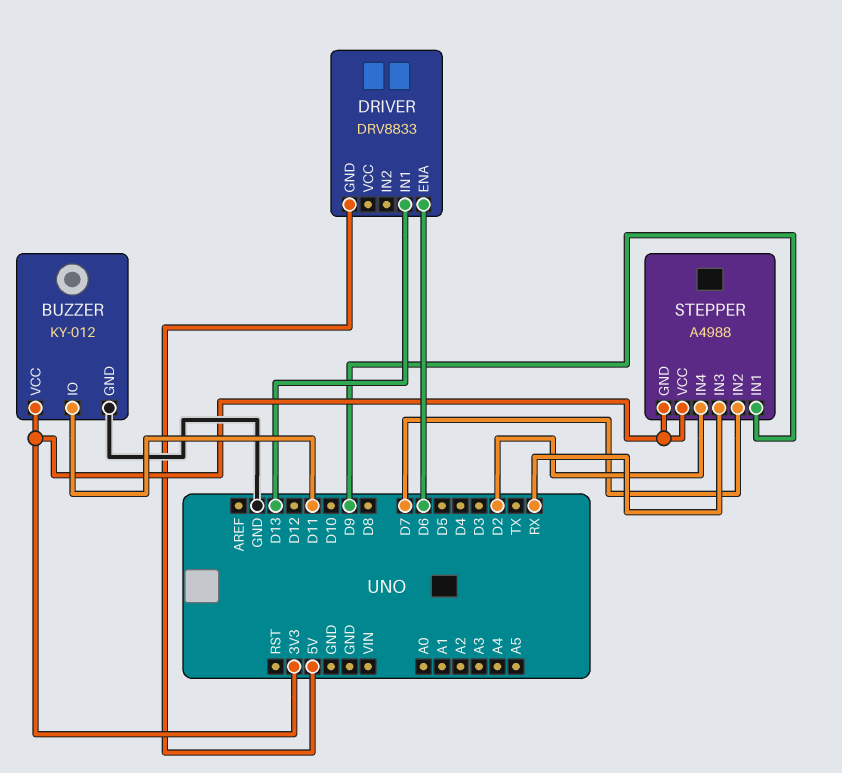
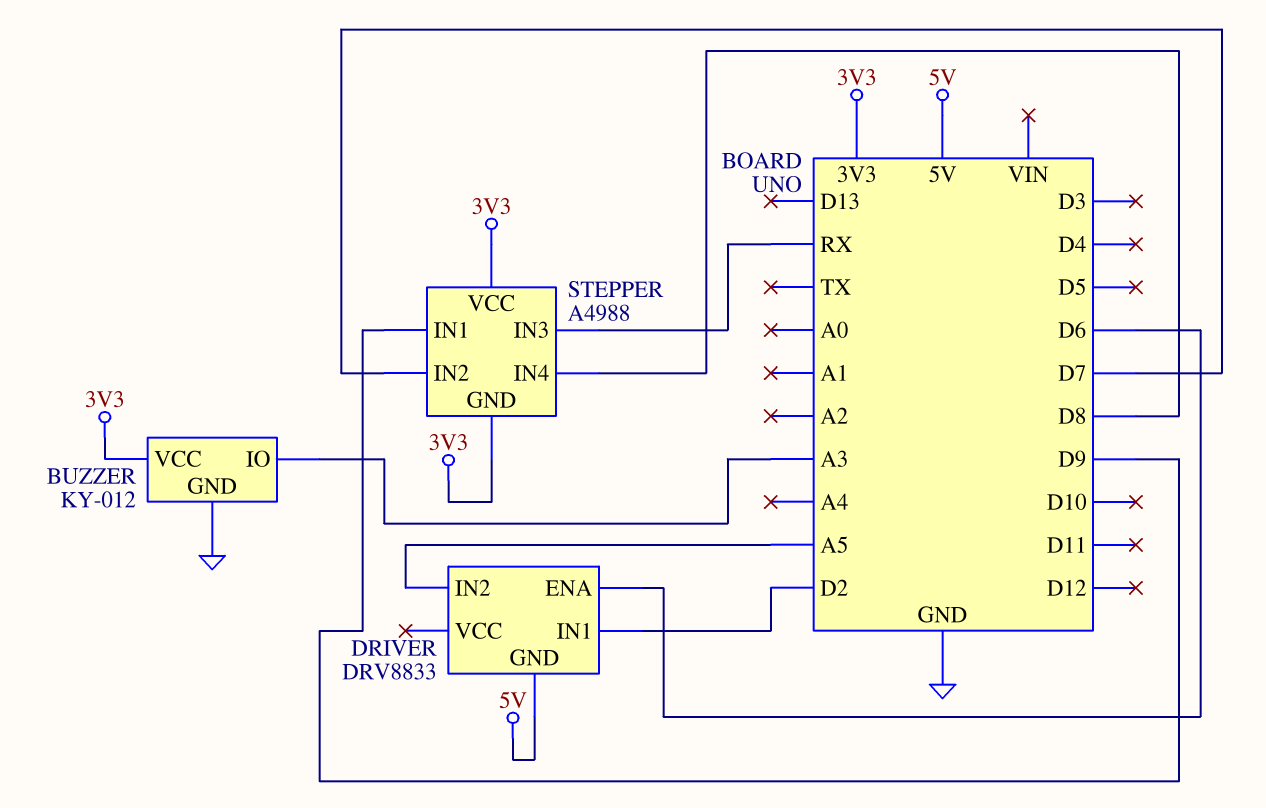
BUZZER pin IO: D11 -> A3
DRIVER pin IN1: D13 -> D2
DRIVER pin IN2: none -> A5
STEPPER pin IN4: D2 -> D8

